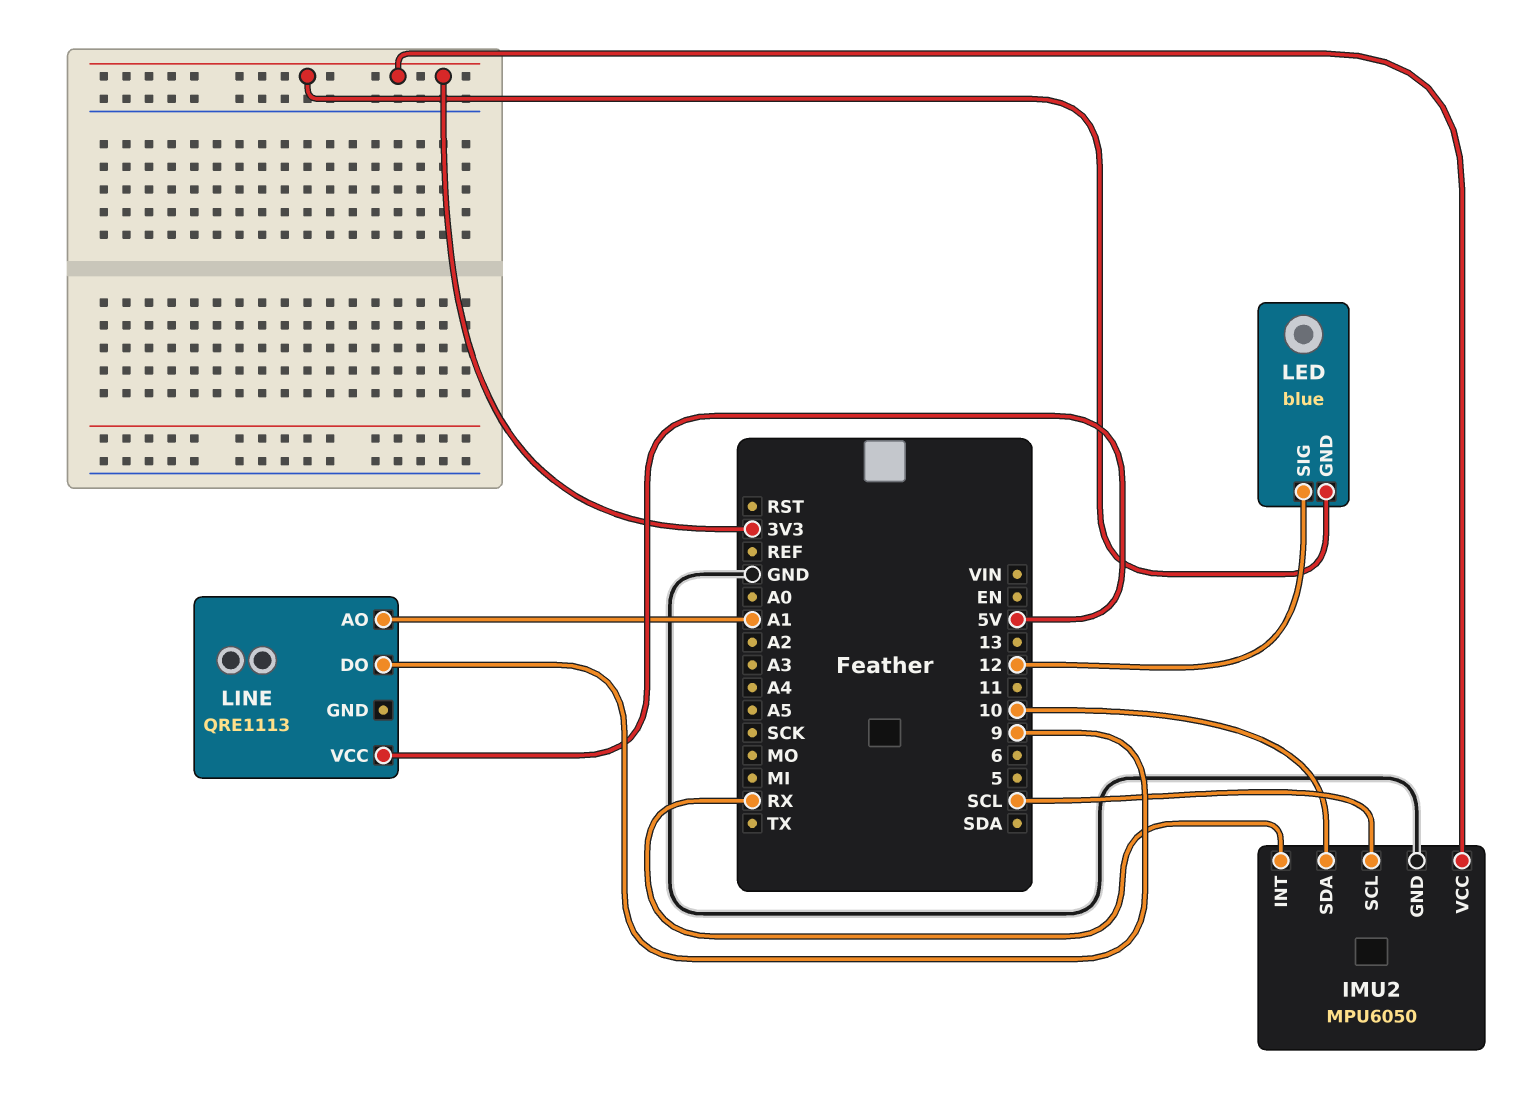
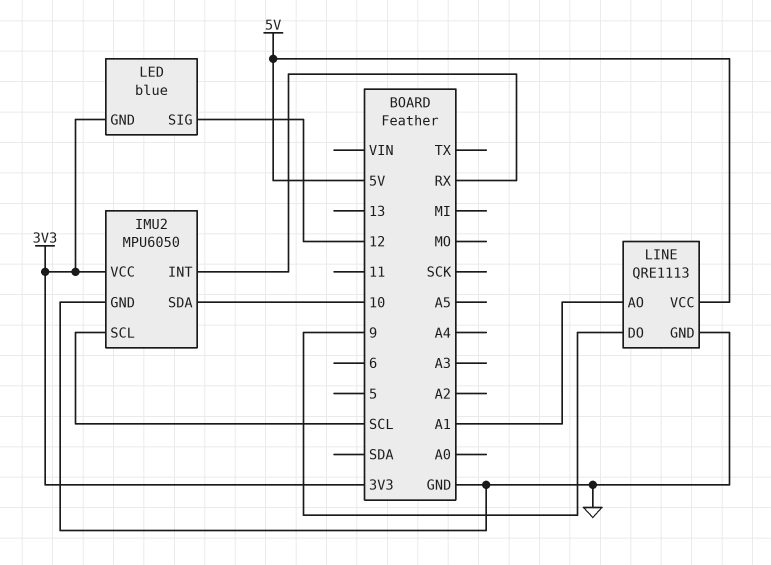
LINE pin GND: none -> GND

